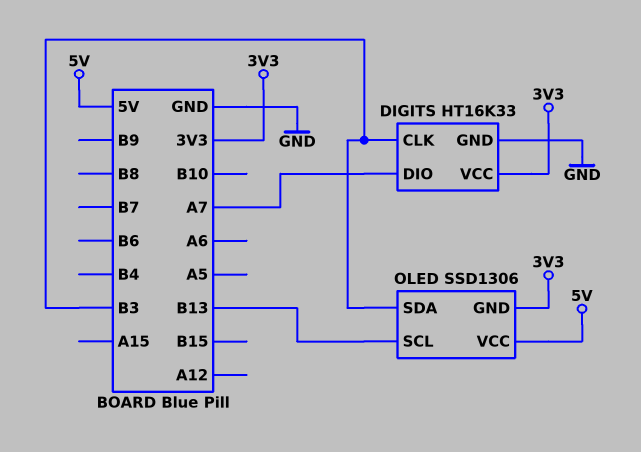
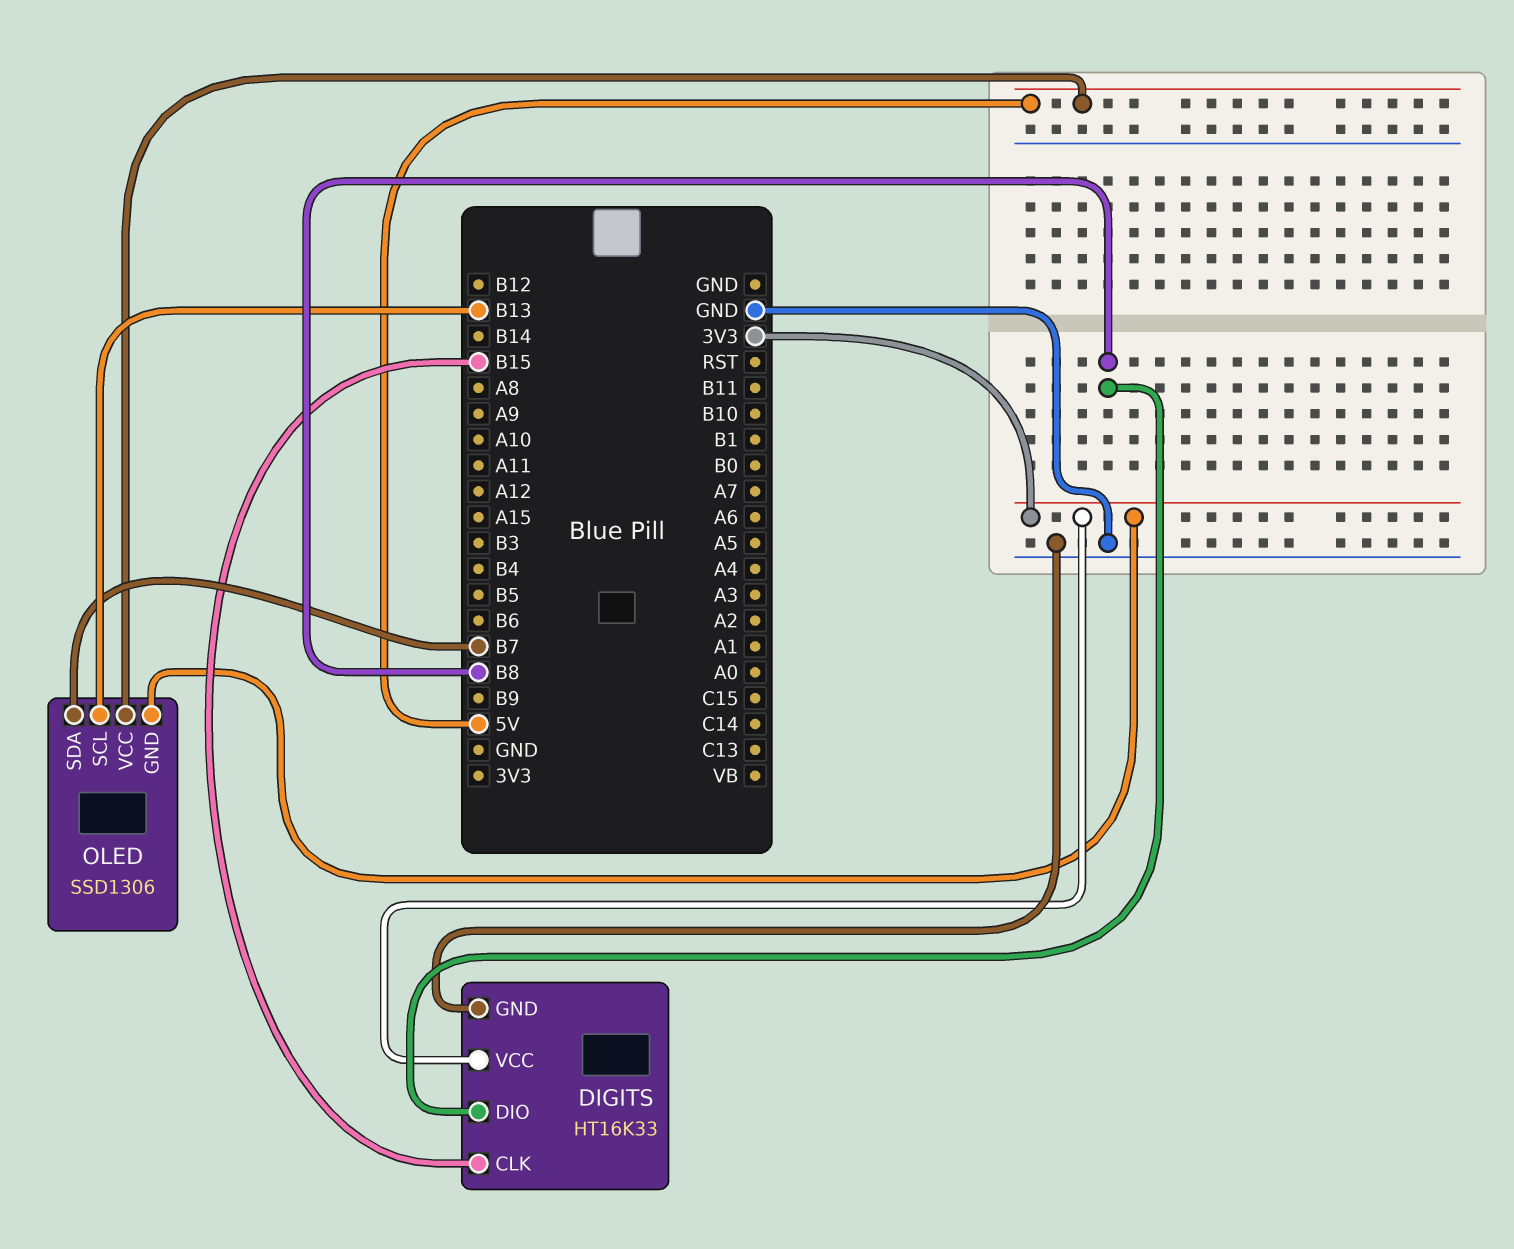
DIGITS pin CLK: B3 -> B15
DIGITS pin DIO: A7 -> B8
OLED pin SDA: B3 -> B7

